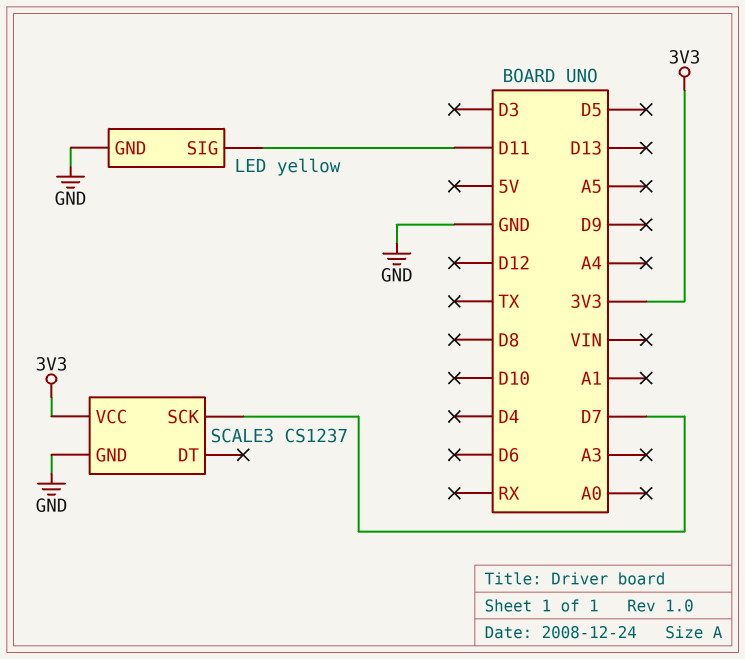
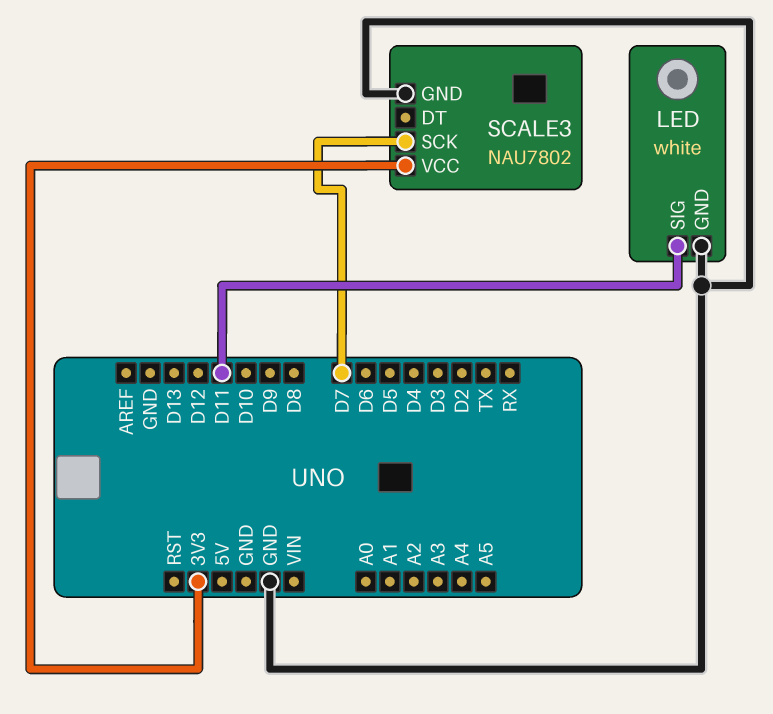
LED: yellow -> white
SCALE3: CS1237 -> NAU7802

